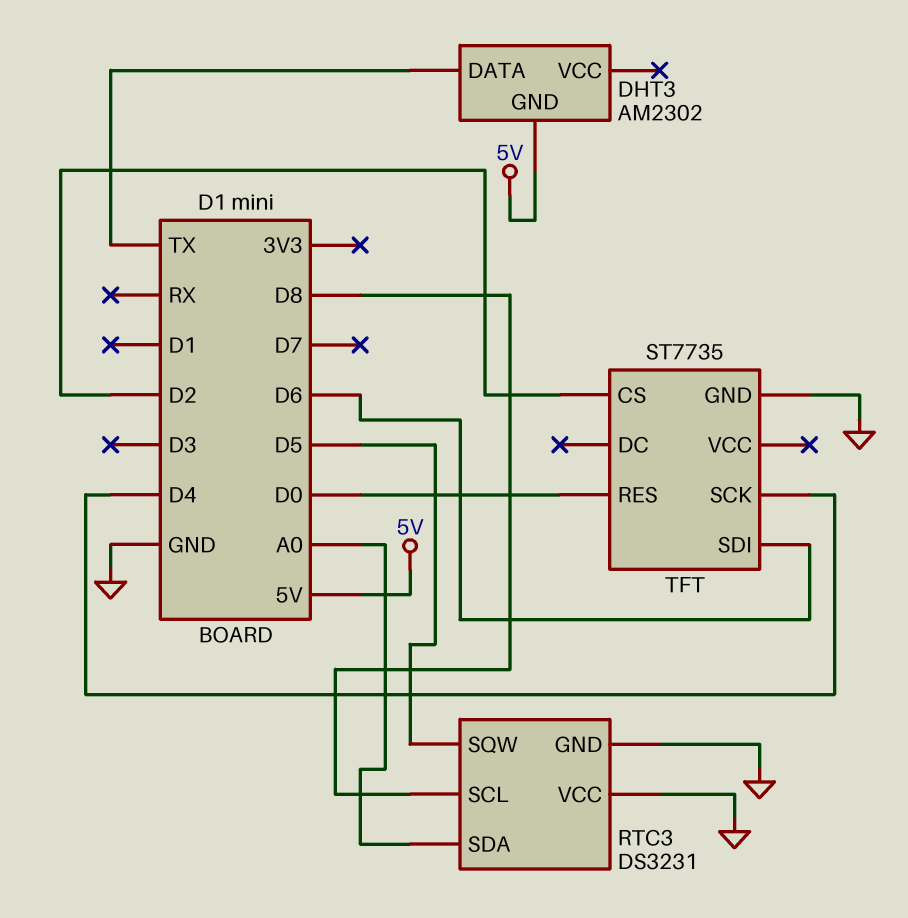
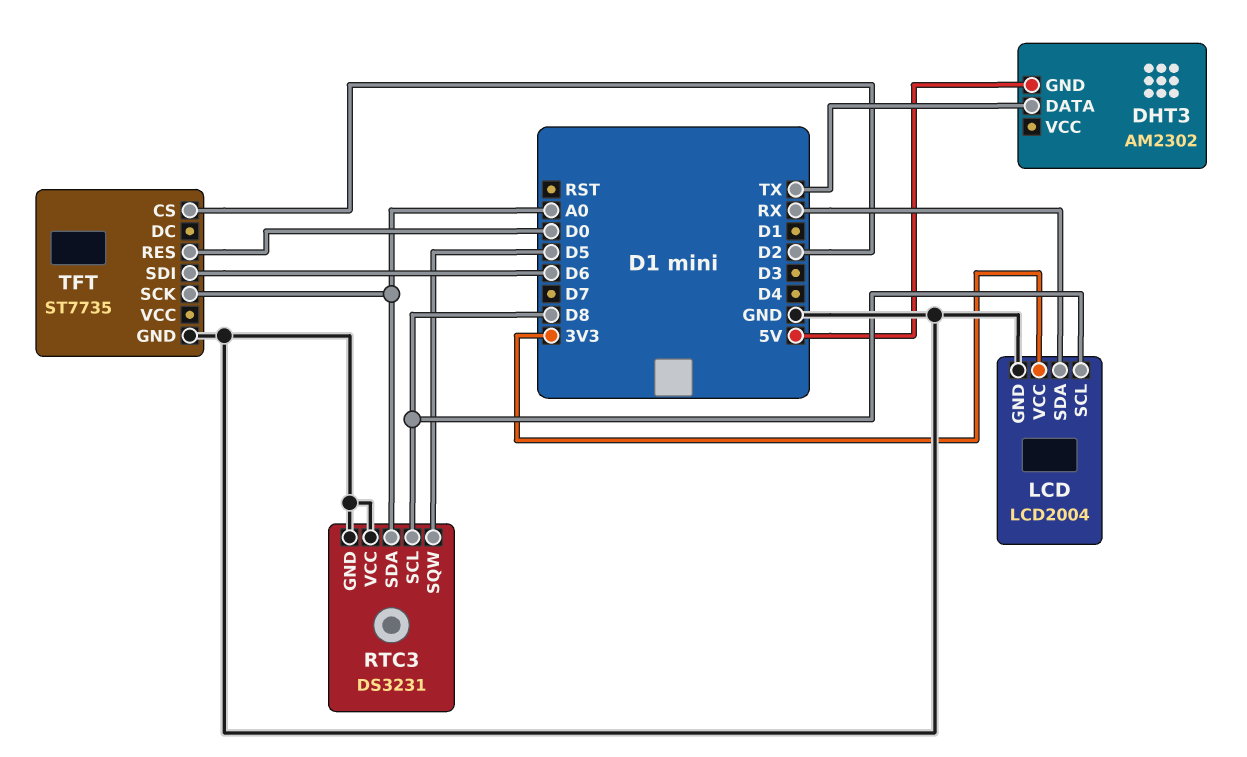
LCD: none -> LCD2004
LCD pin GND: none -> GND
LCD pin SCL: none -> D8
LCD pin SDA: none -> RX
LCD pin VCC: none -> 3V3
TFT pin SCK: D4 -> A0

